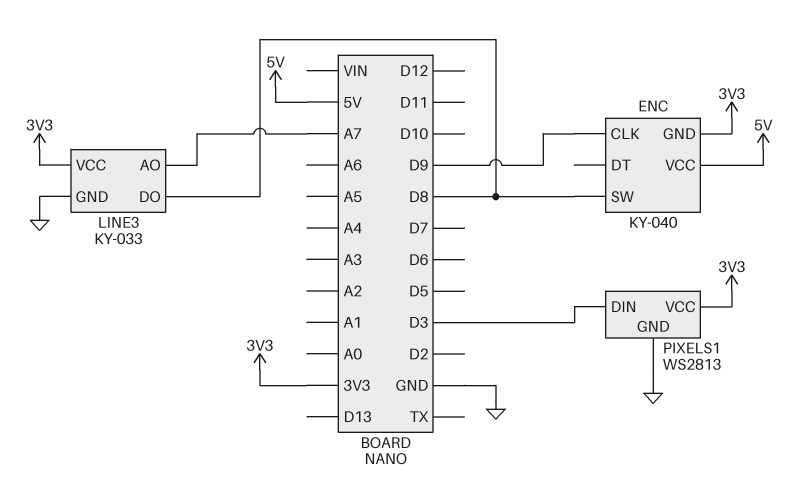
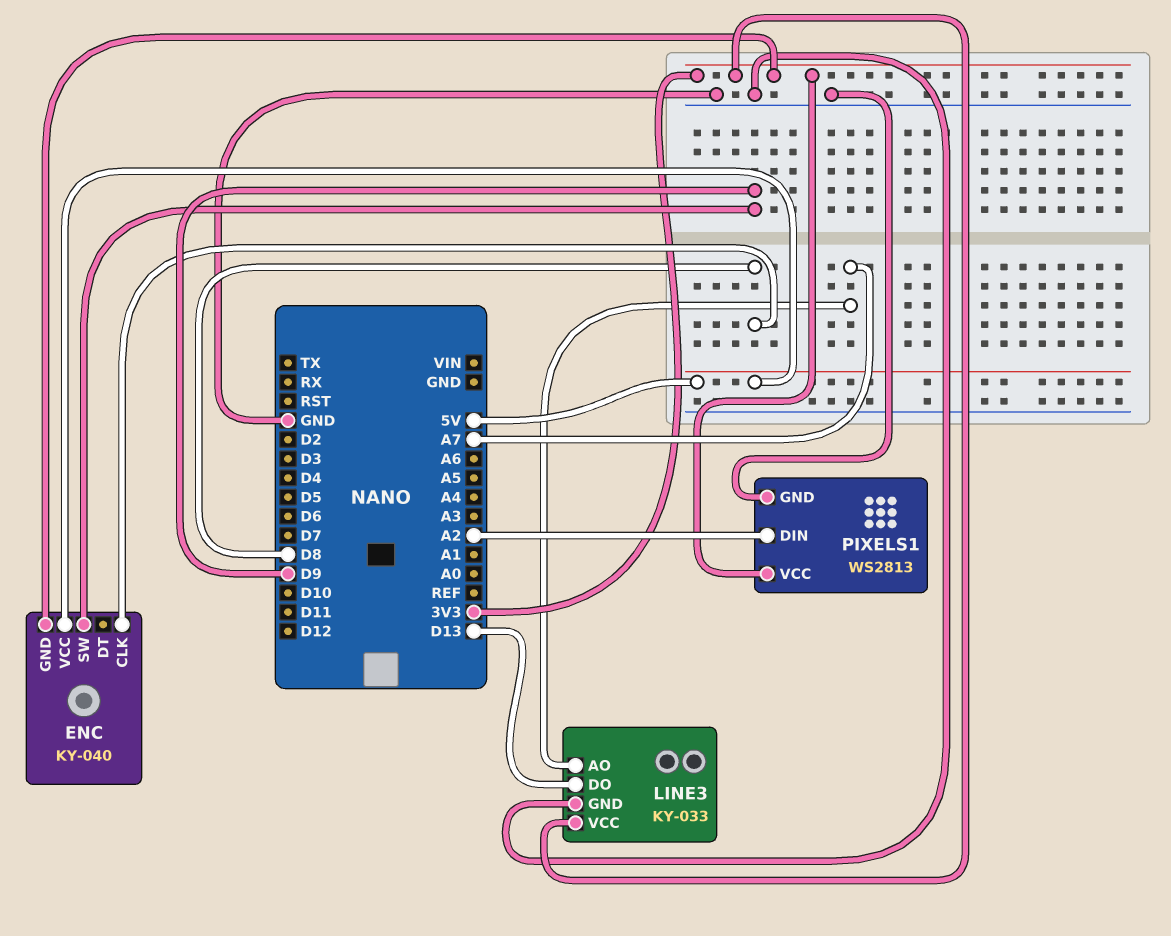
ENC pin CLK: D9 -> D8
ENC pin SW: D8 -> D9
LINE3 pin DO: D8 -> D13
PIXELS1 pin DIN: D3 -> A2

